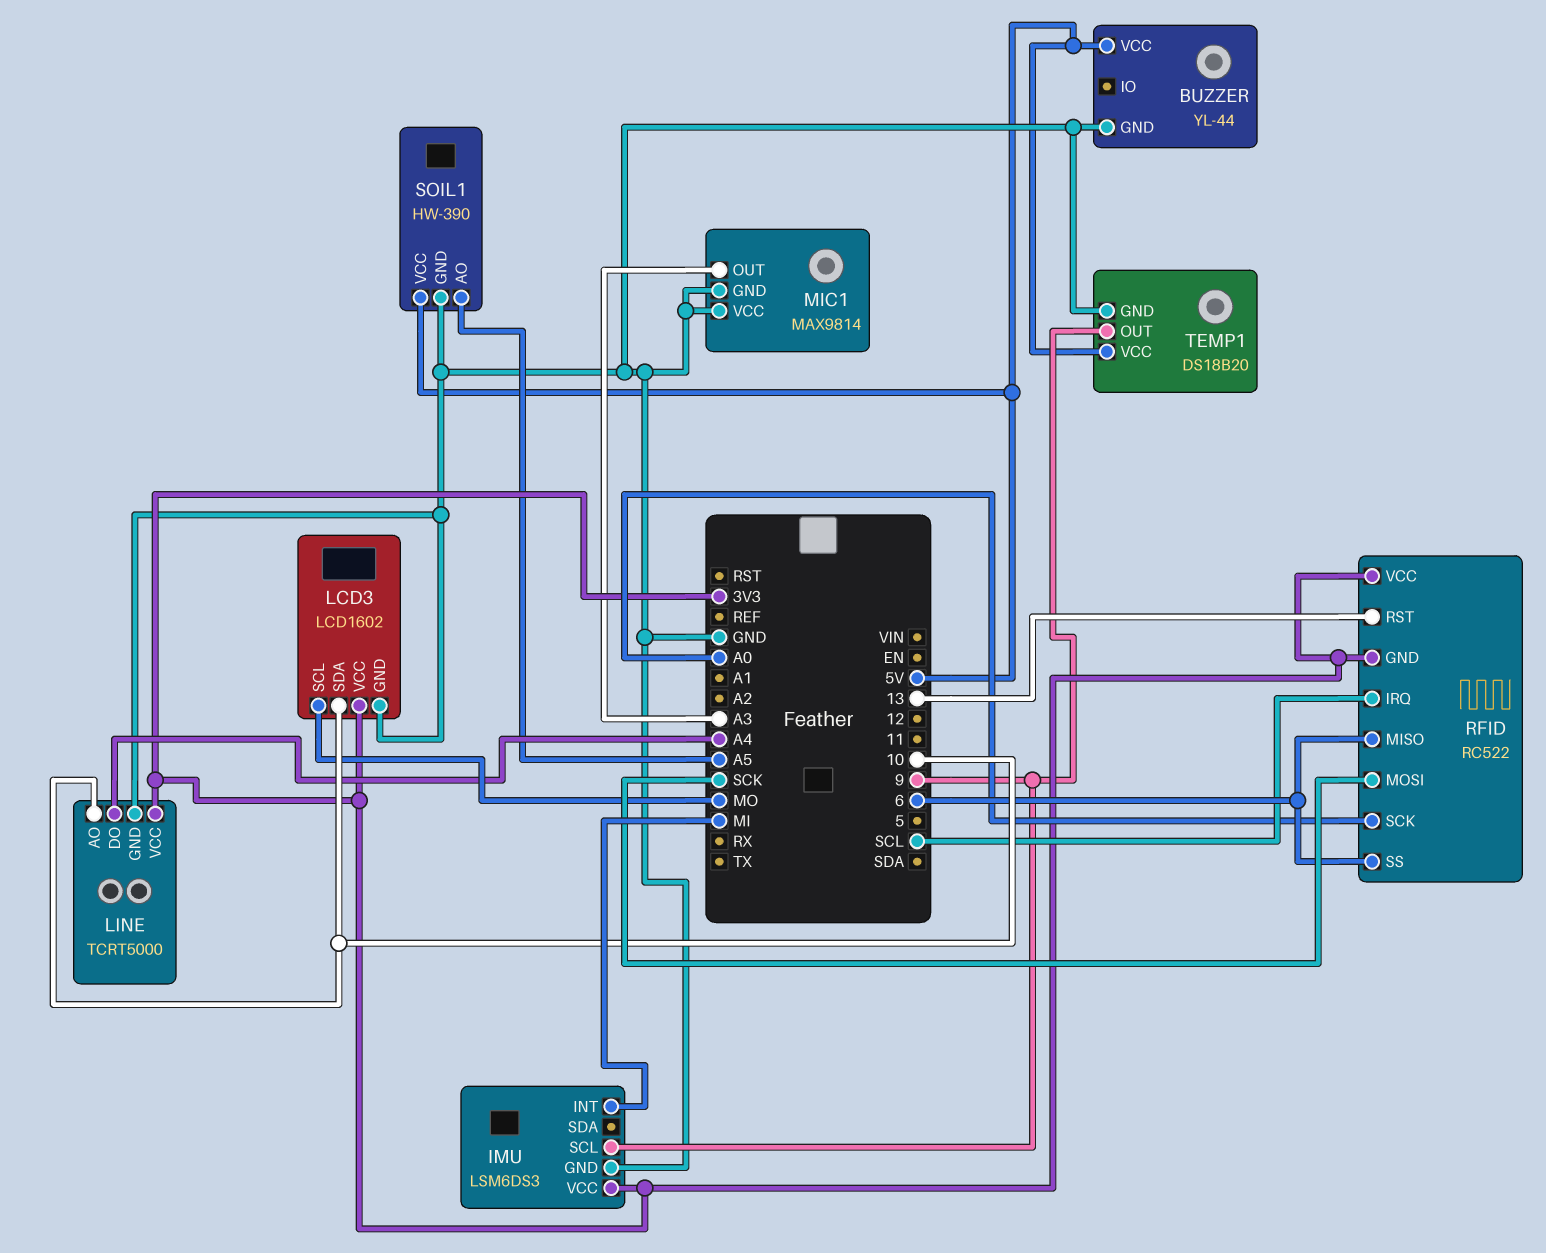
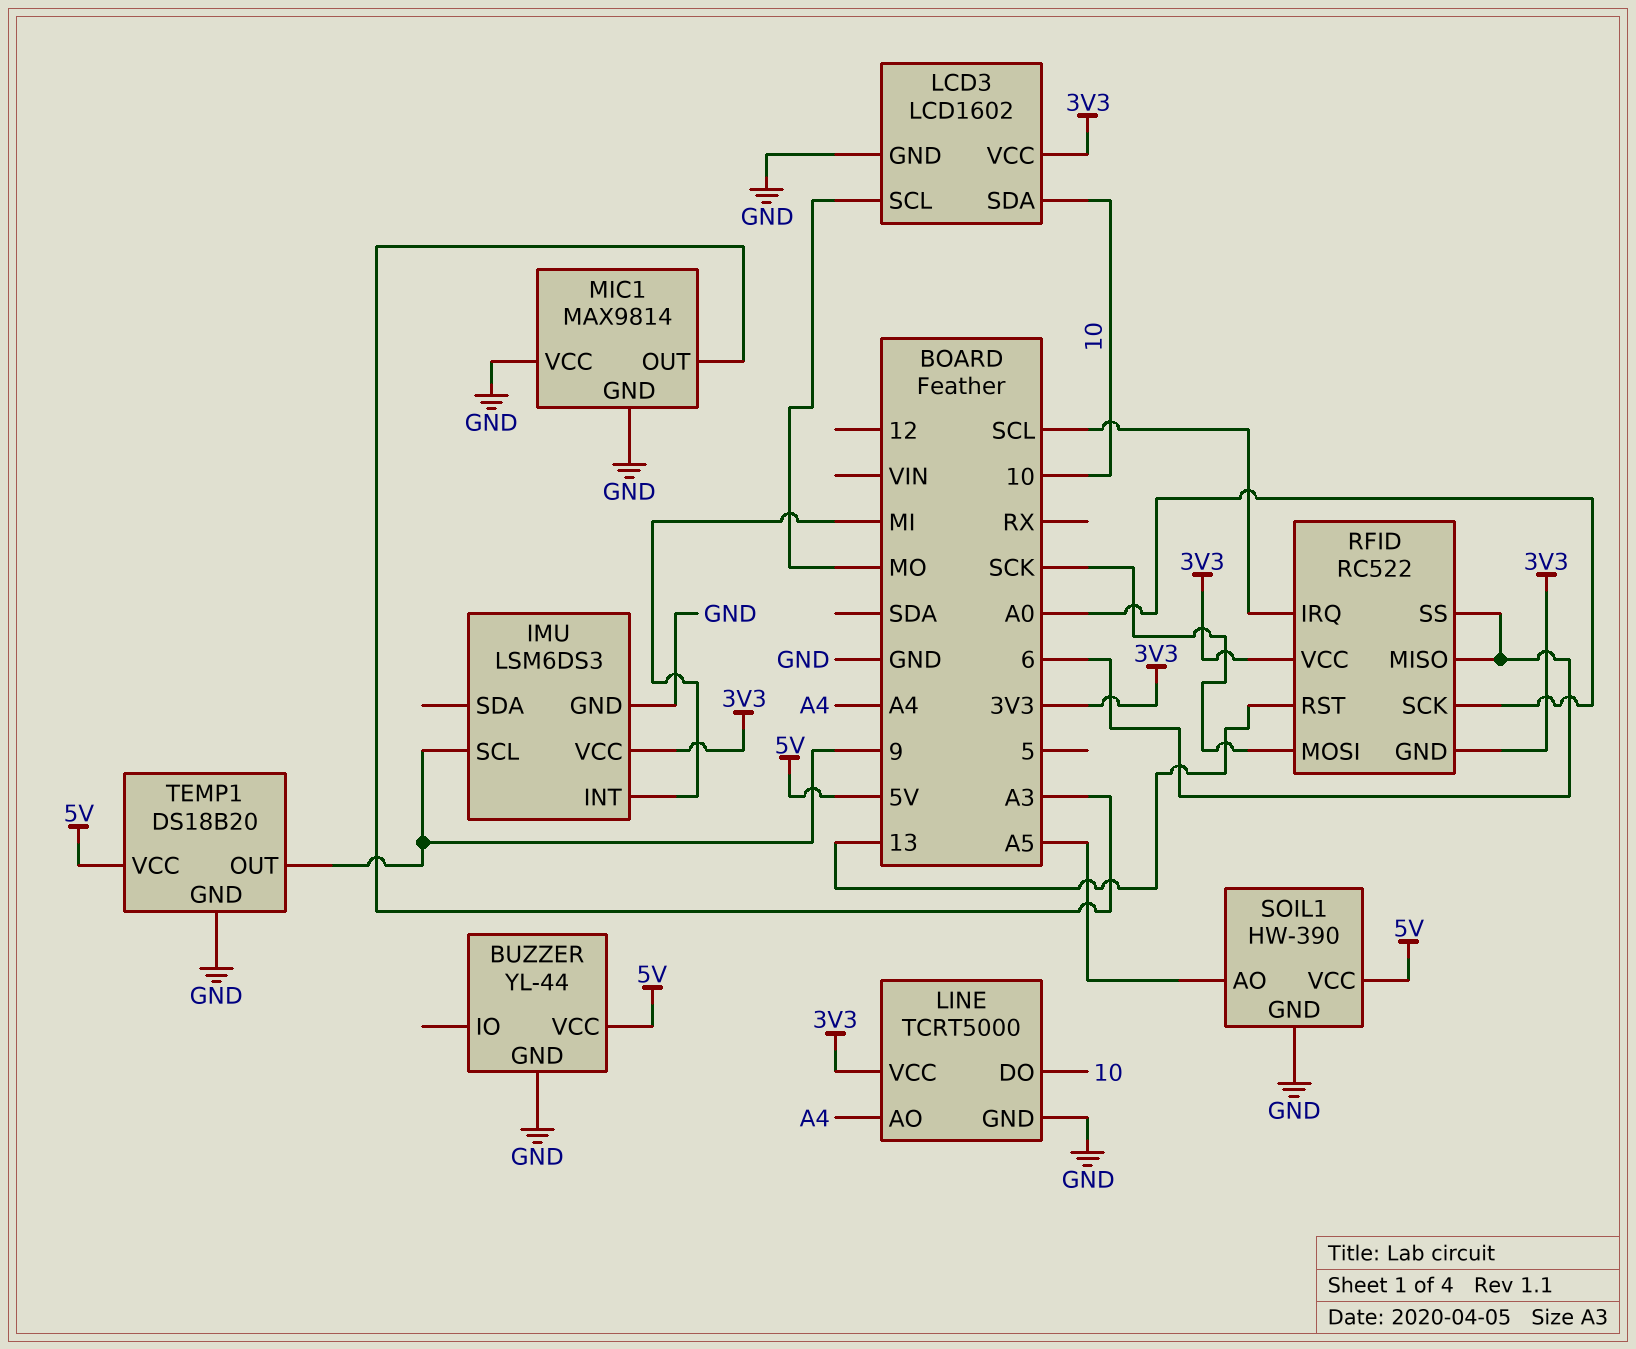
LINE pin AO: 10 -> A4
LINE pin DO: A4 -> 10

